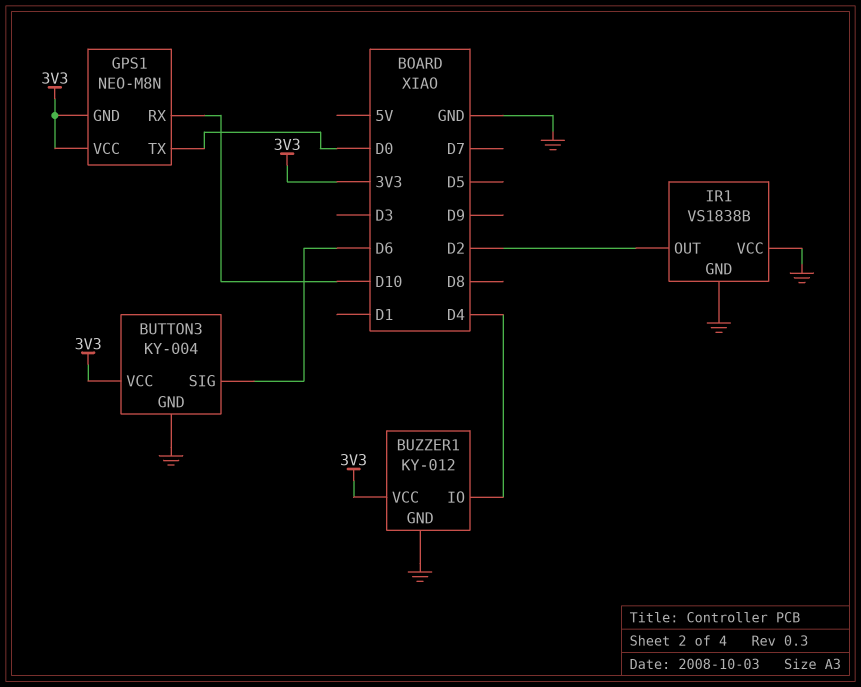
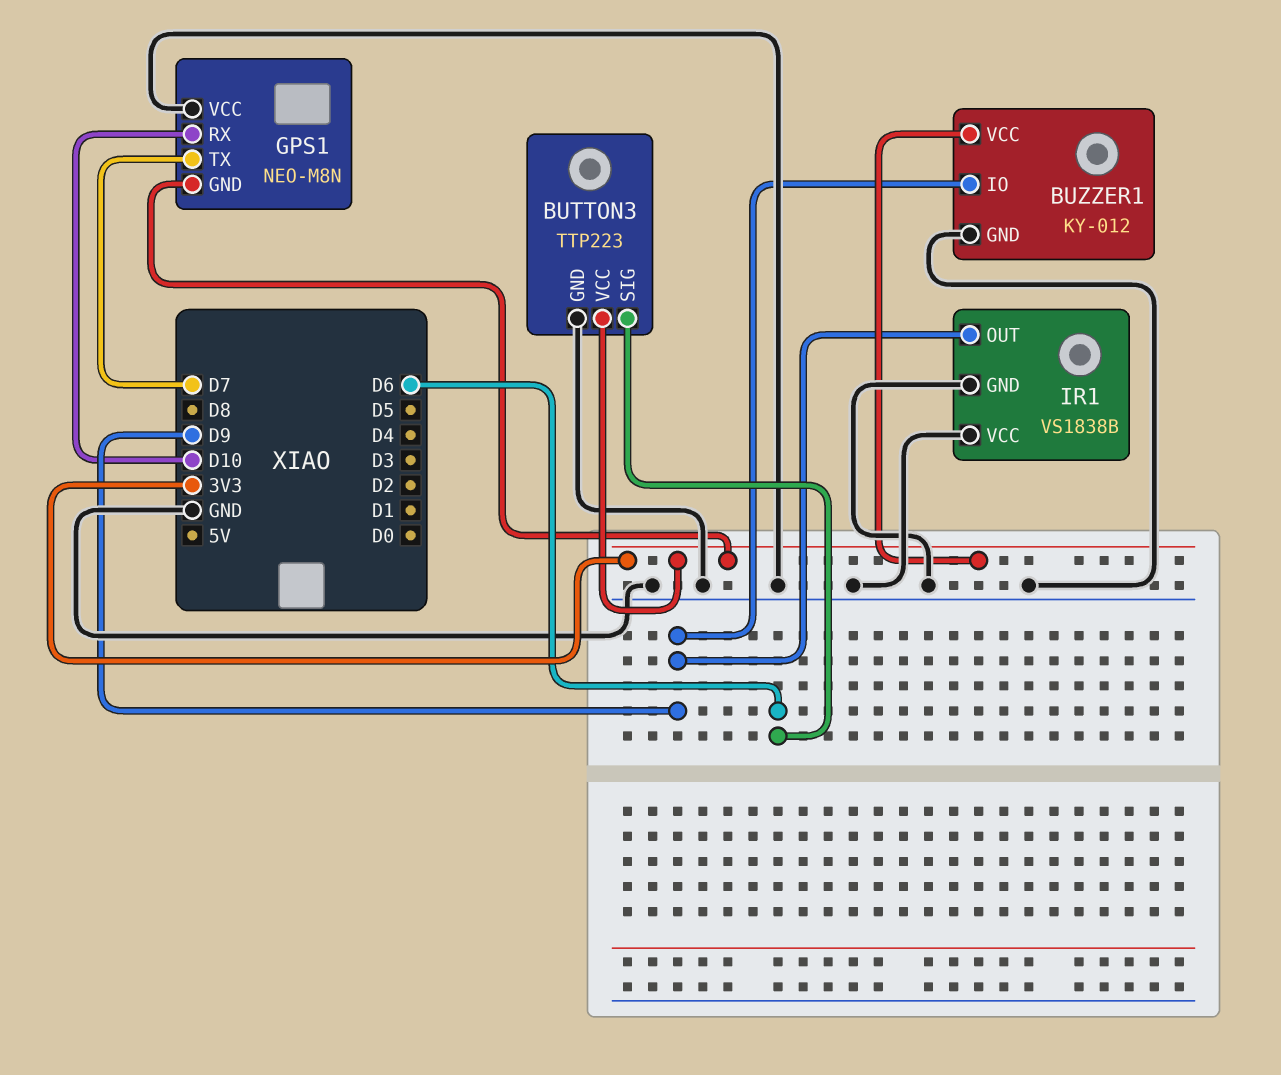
BUTTON3: KY-004 -> TTP223
BUZZER1 pin IO: D4 -> D9
GPS1 pin TX: D0 -> D7
GPS1 pin VCC: 3V3 -> GND
IR1 pin OUT: D2 -> D9

